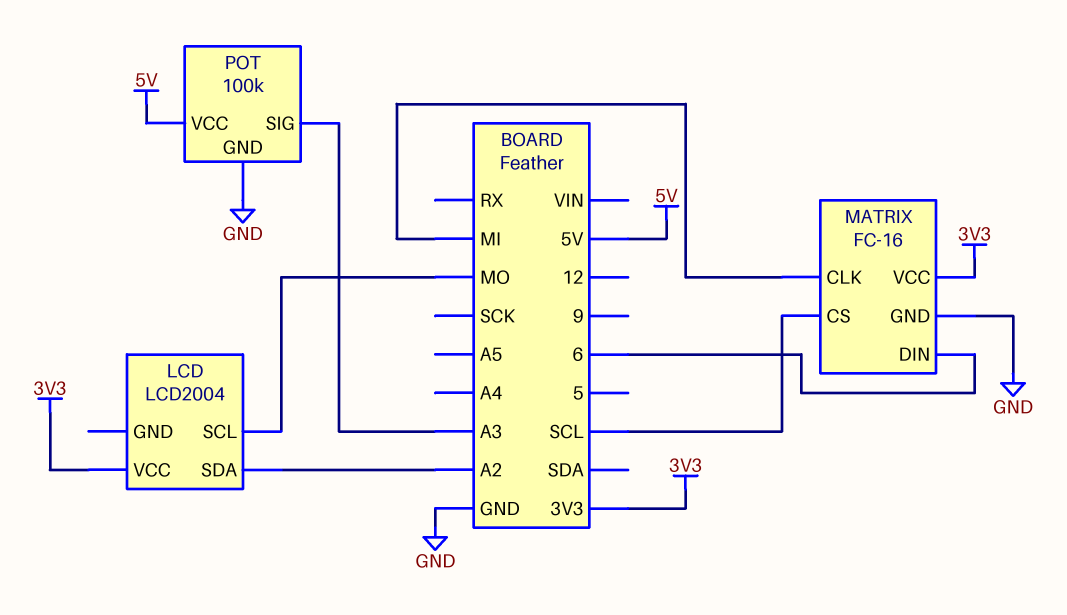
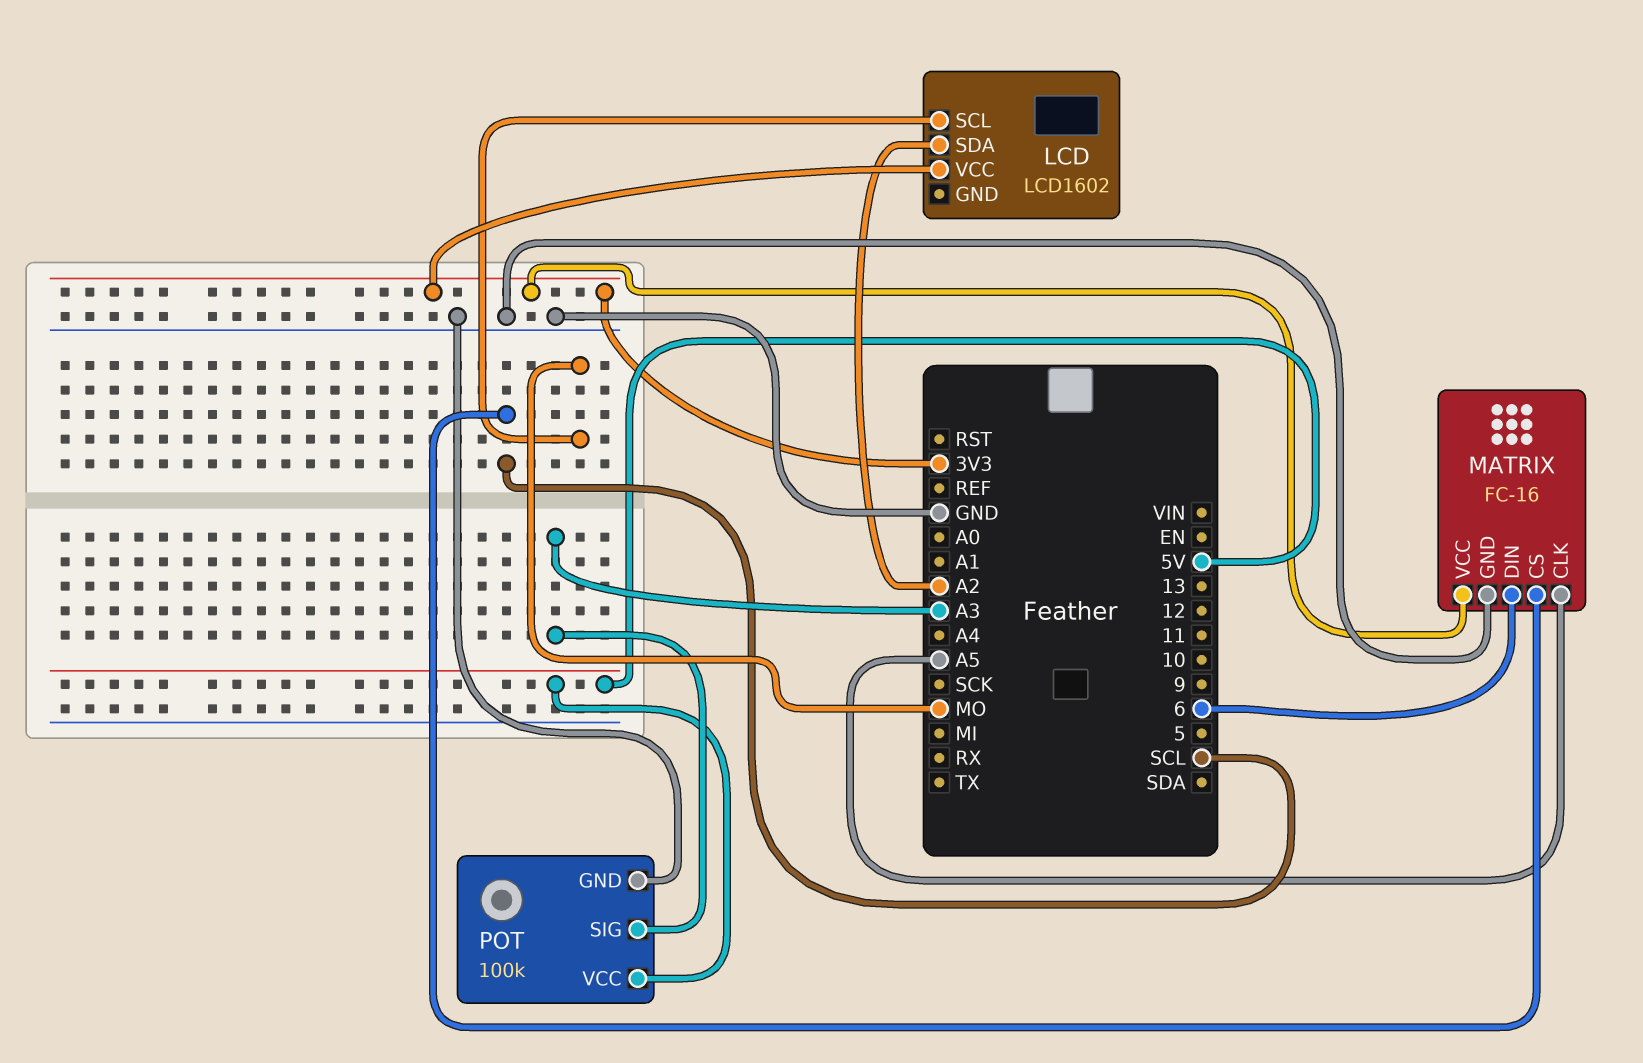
LCD: LCD2004 -> LCD1602
MATRIX pin CLK: MI -> A5

